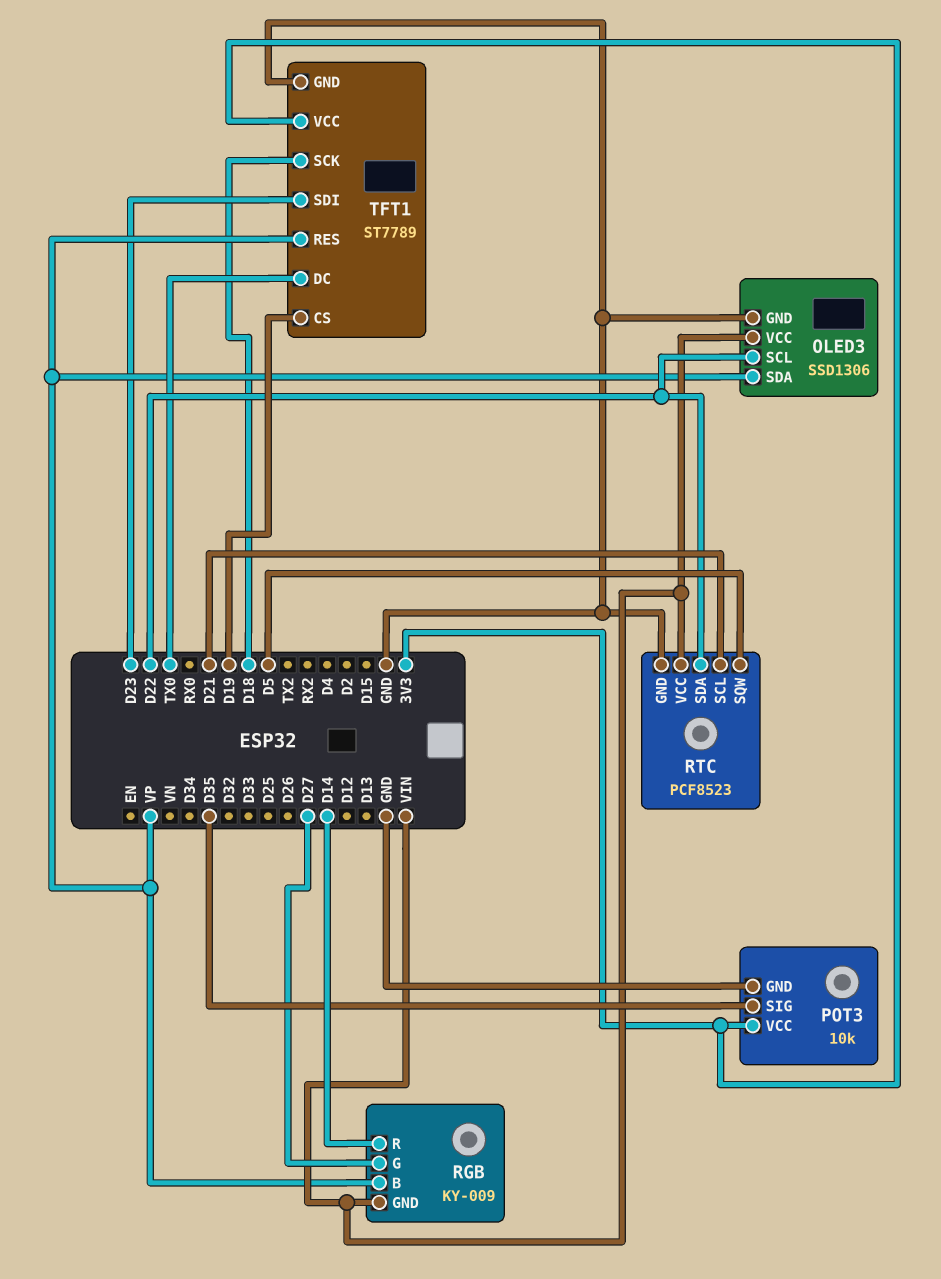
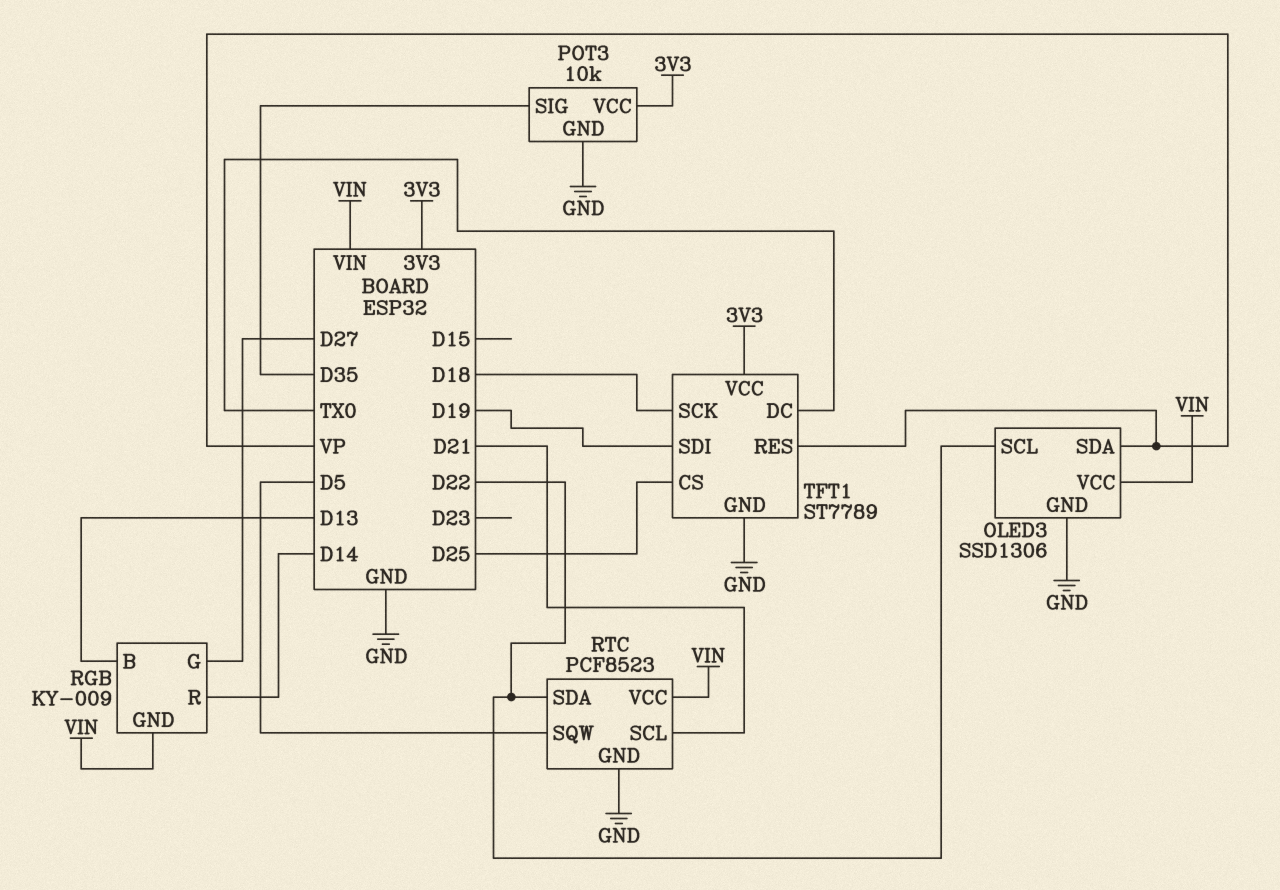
RGB pin B: VP -> D13
TFT1 pin CS: D19 -> D25
TFT1 pin SDI: D23 -> D19

